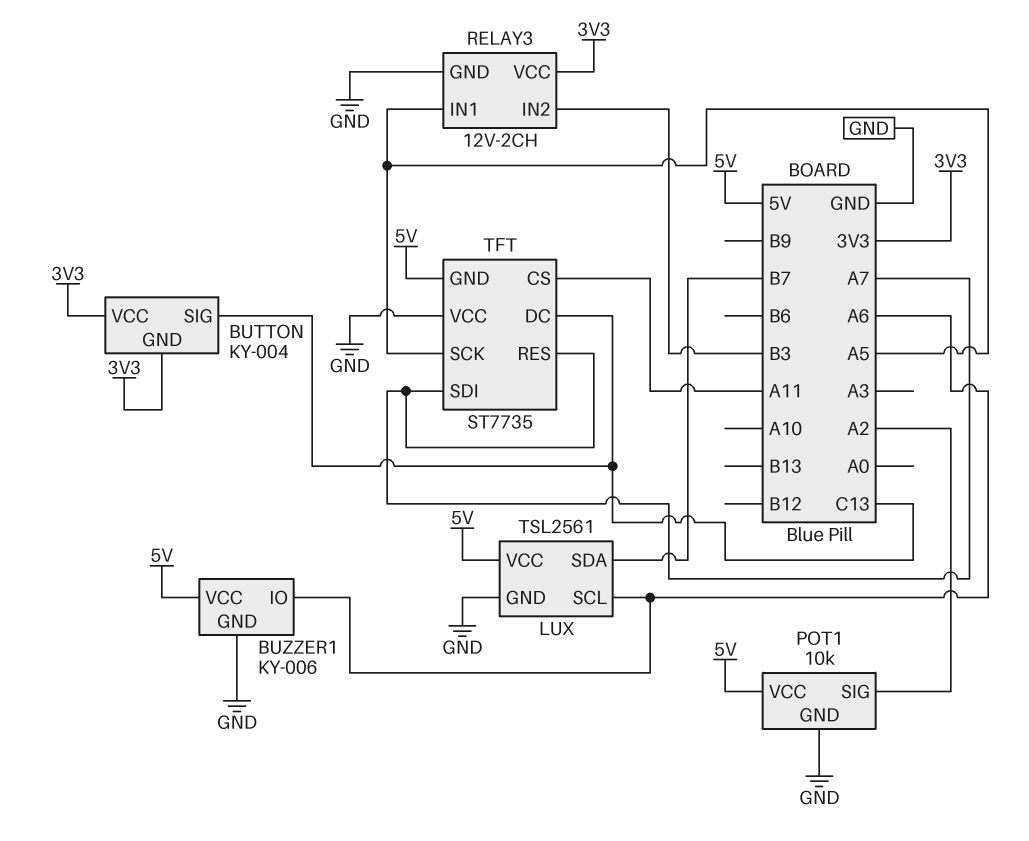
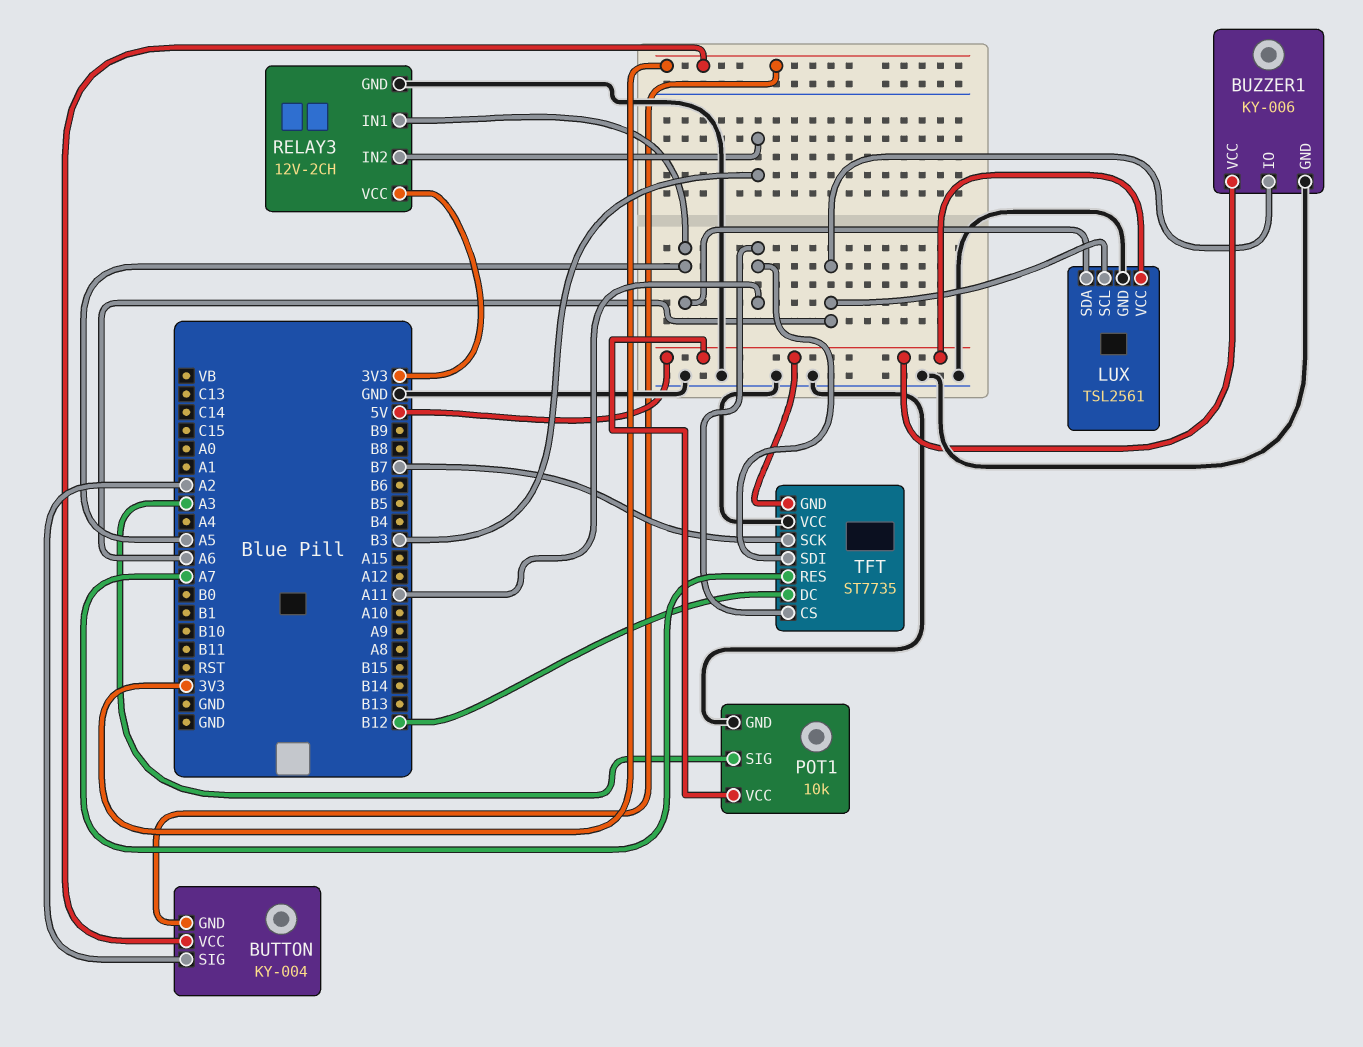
BUTTON pin SIG: C13 -> A2
LUX pin SDA: B7 -> A5
POT1 pin SIG: A2 -> A3
TFT pin DC: C13 -> B12
TFT pin SCK: A5 -> B7
TFT pin SDI: A7 -> A11

